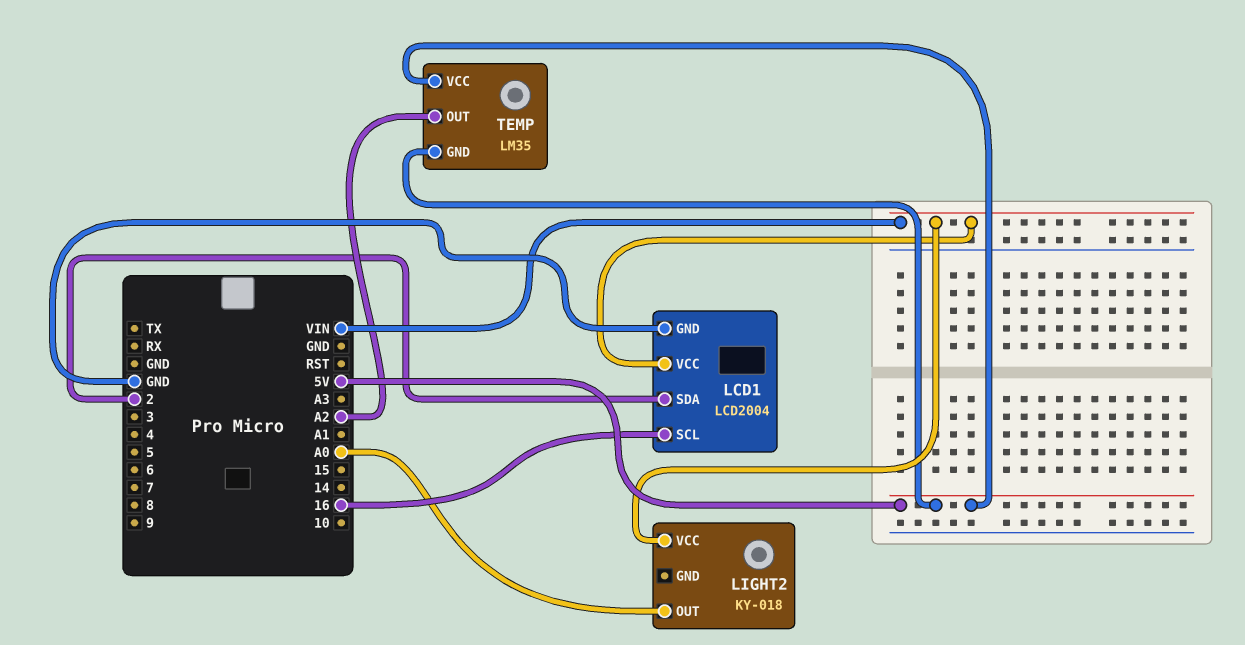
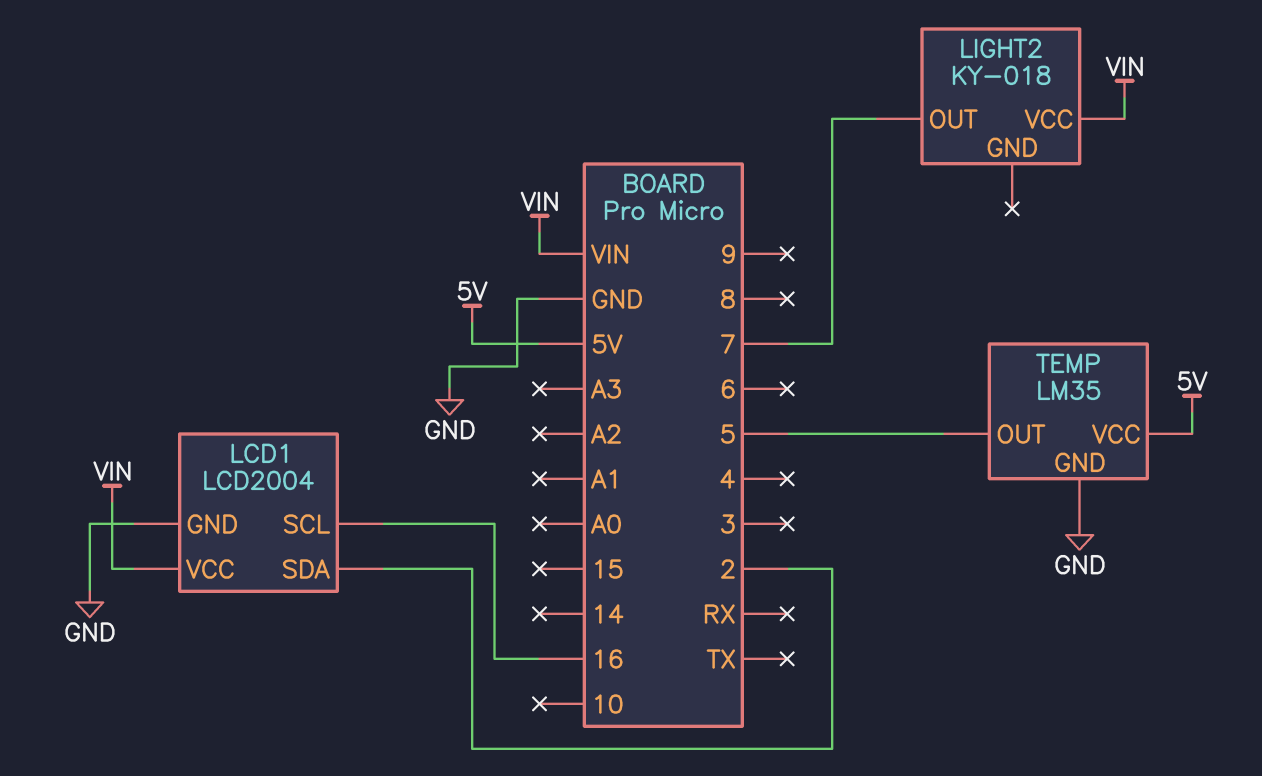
LIGHT2 pin OUT: A0 -> 7
TEMP pin GND: 5V -> GND
TEMP pin OUT: A2 -> 5

